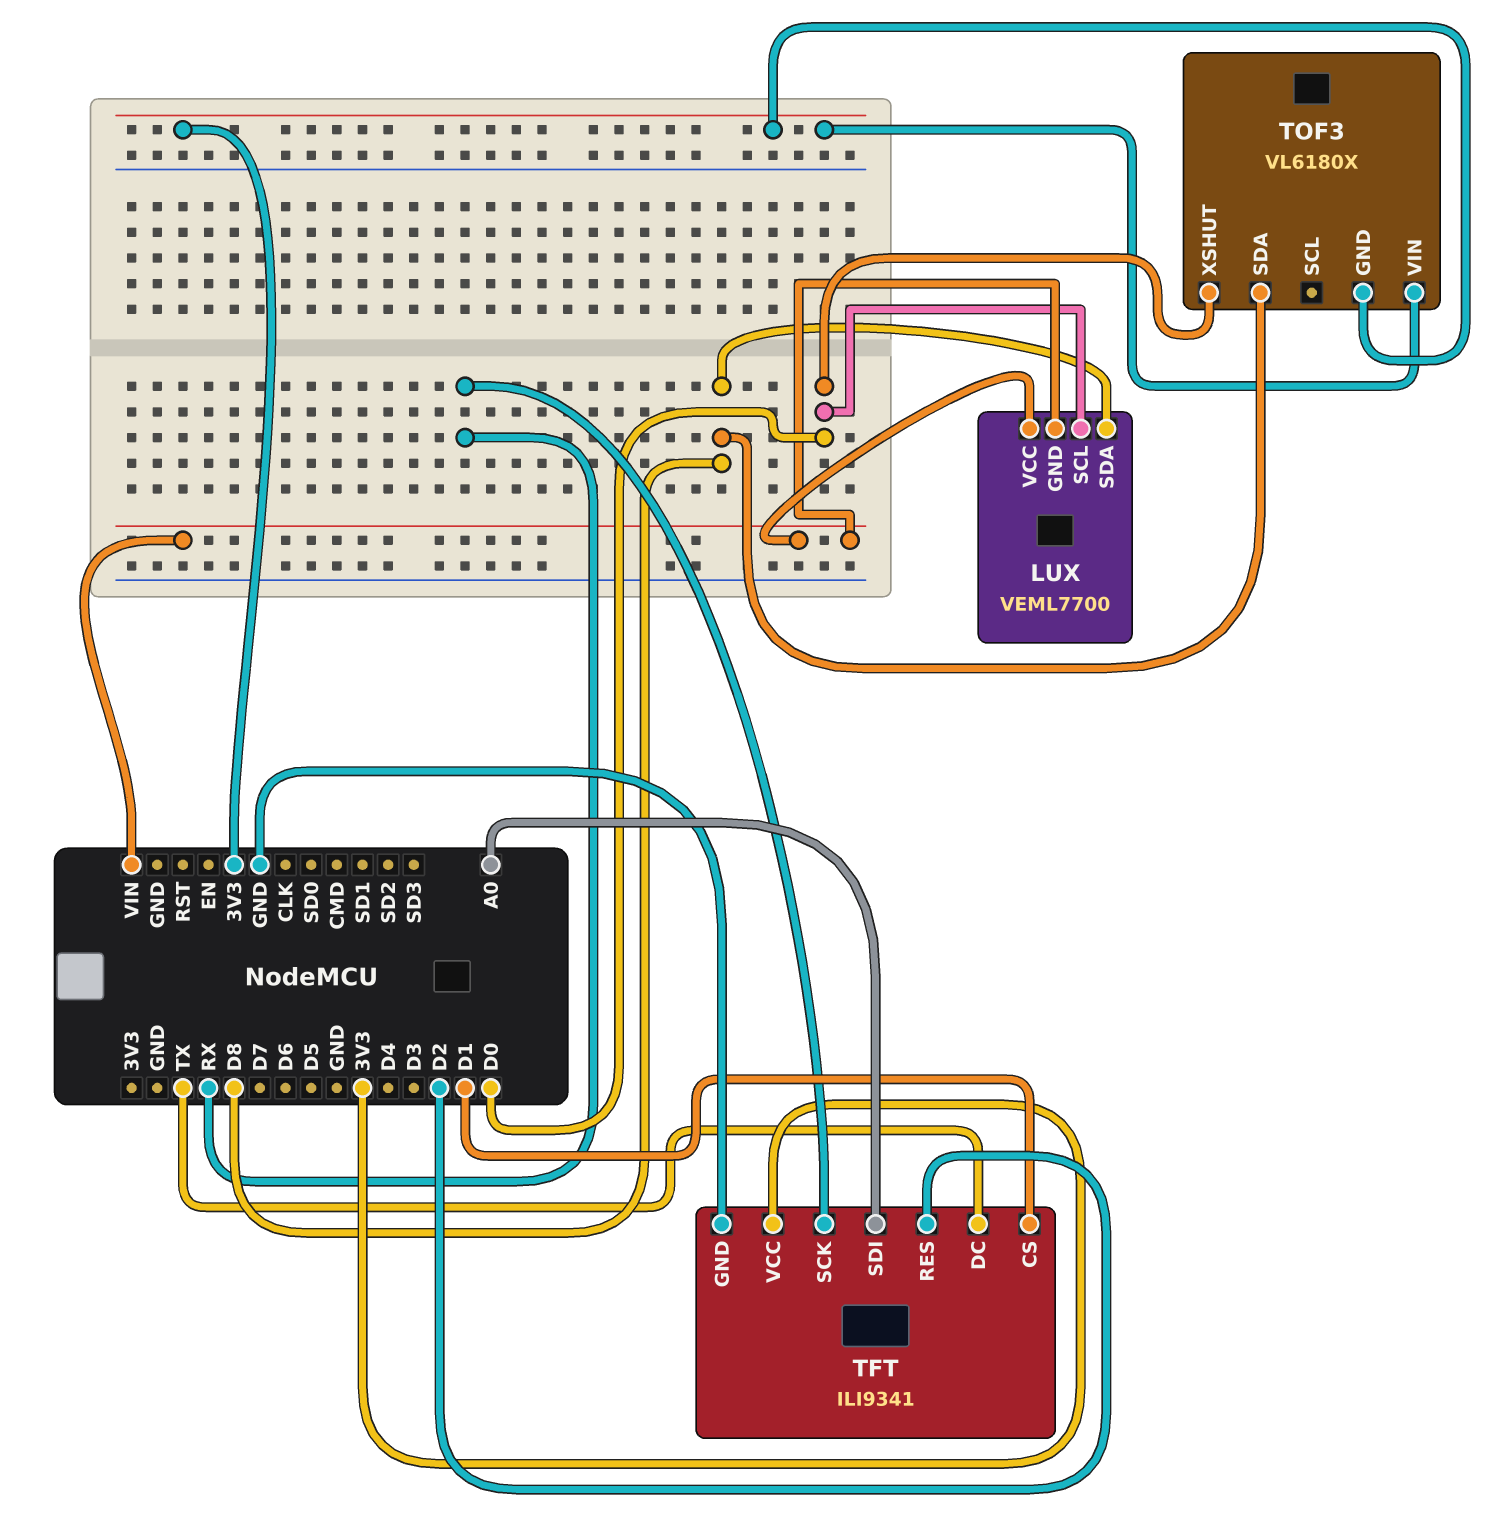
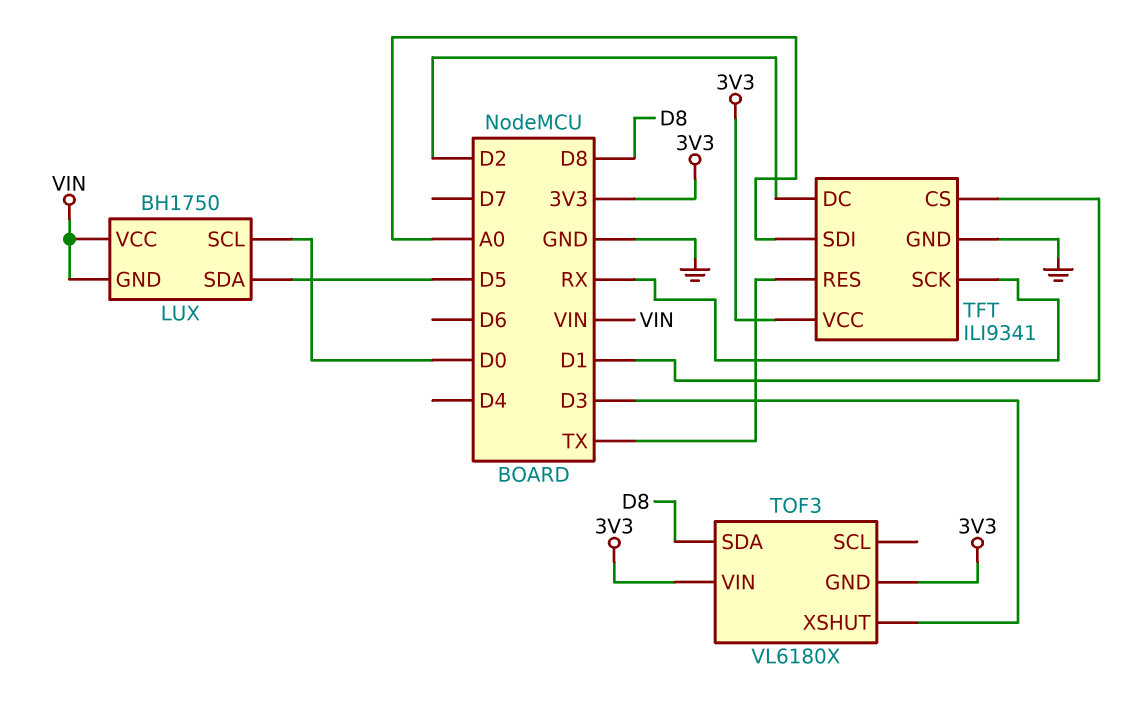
LUX: VEML7700 -> BH1750
LUX pin SDA: D8 -> D5
TFT pin DC: TX -> D2
TFT pin RES: D2 -> TX
TOF3 pin XSHUT: D0 -> D3

